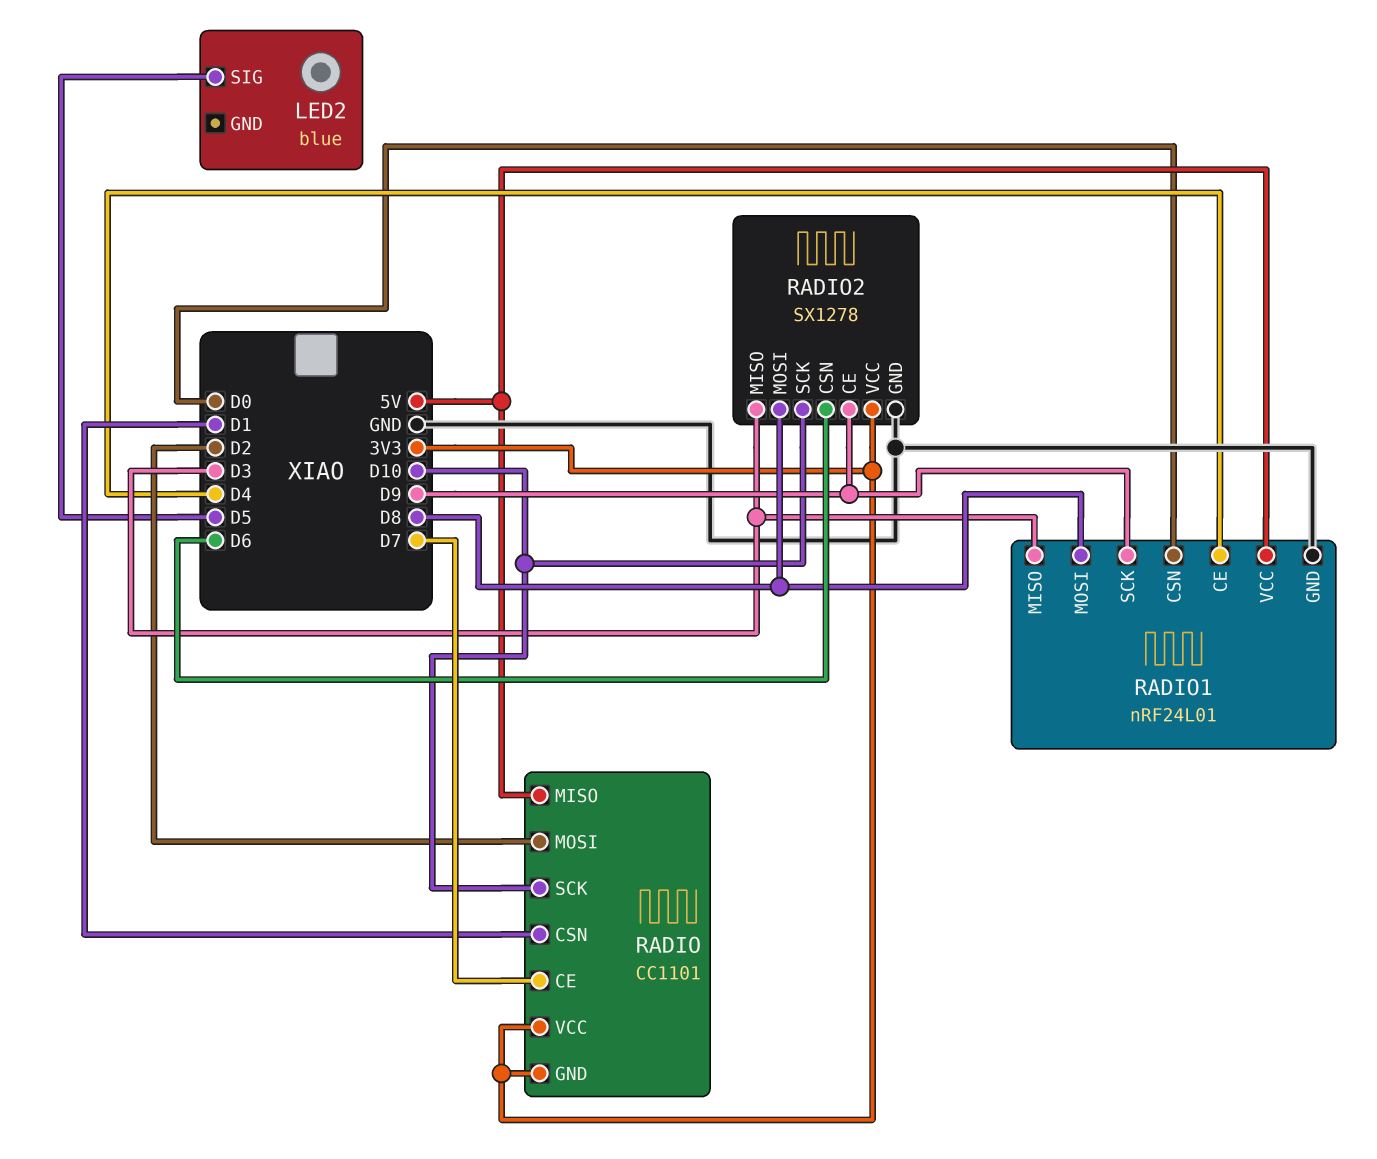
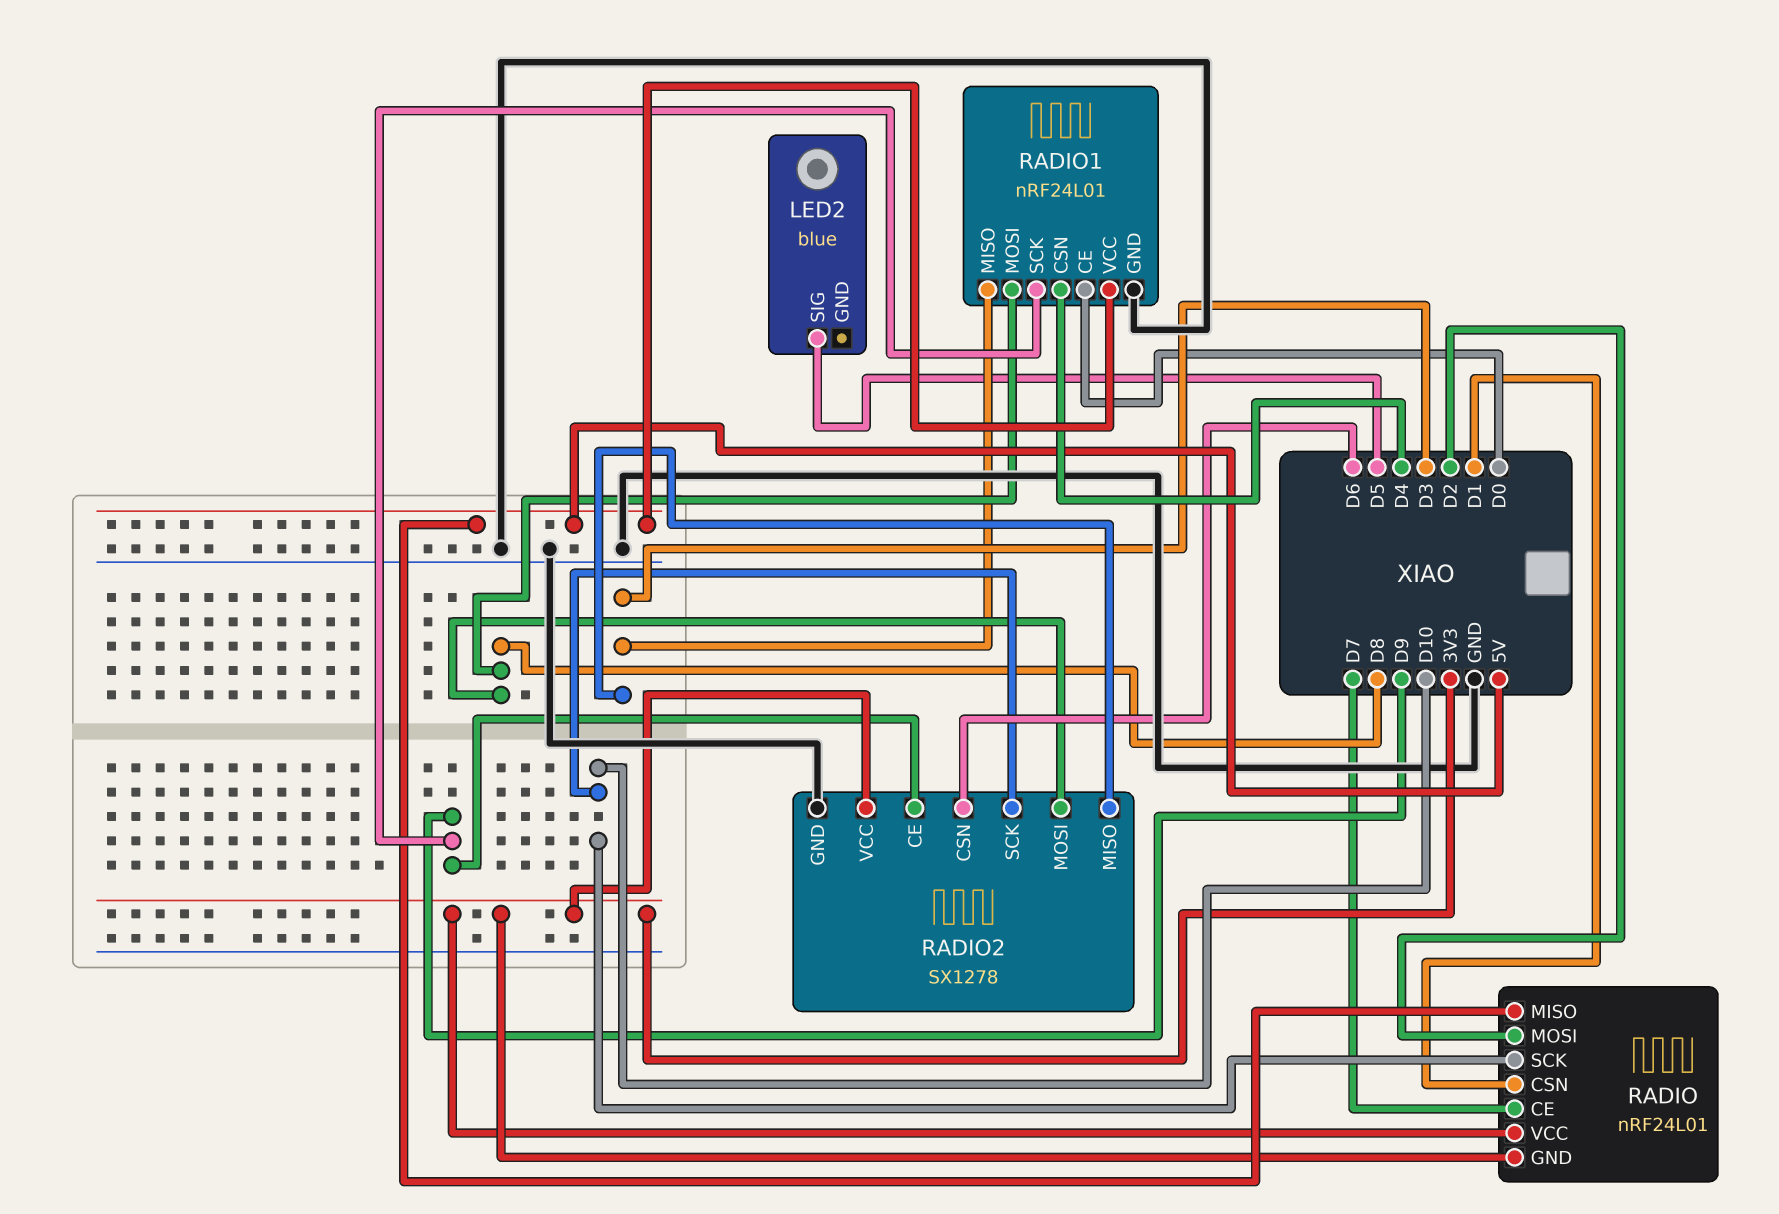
RADIO: CC1101 -> nRF24L01
RADIO1 pin CE: D4 -> D0
RADIO1 pin CSN: D0 -> D4

